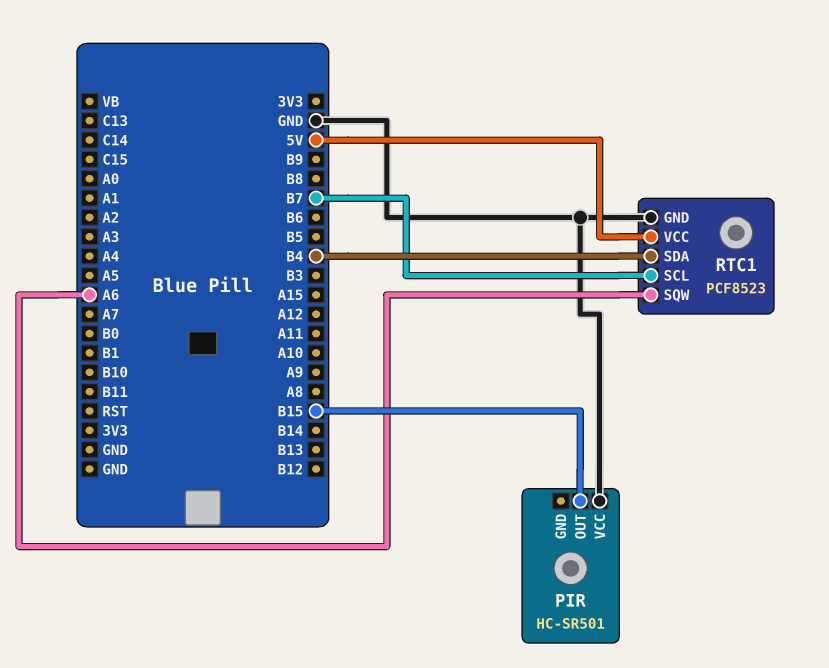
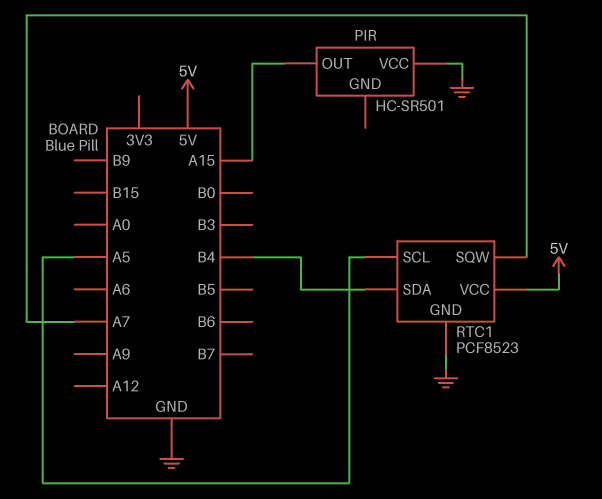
PIR pin OUT: B15 -> A15
RTC1 pin SCL: B7 -> A5
RTC1 pin SQW: A6 -> A7

